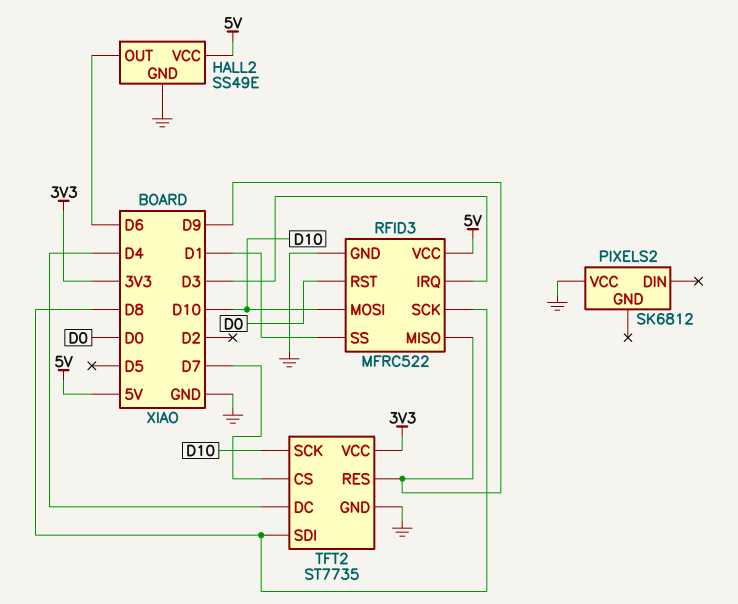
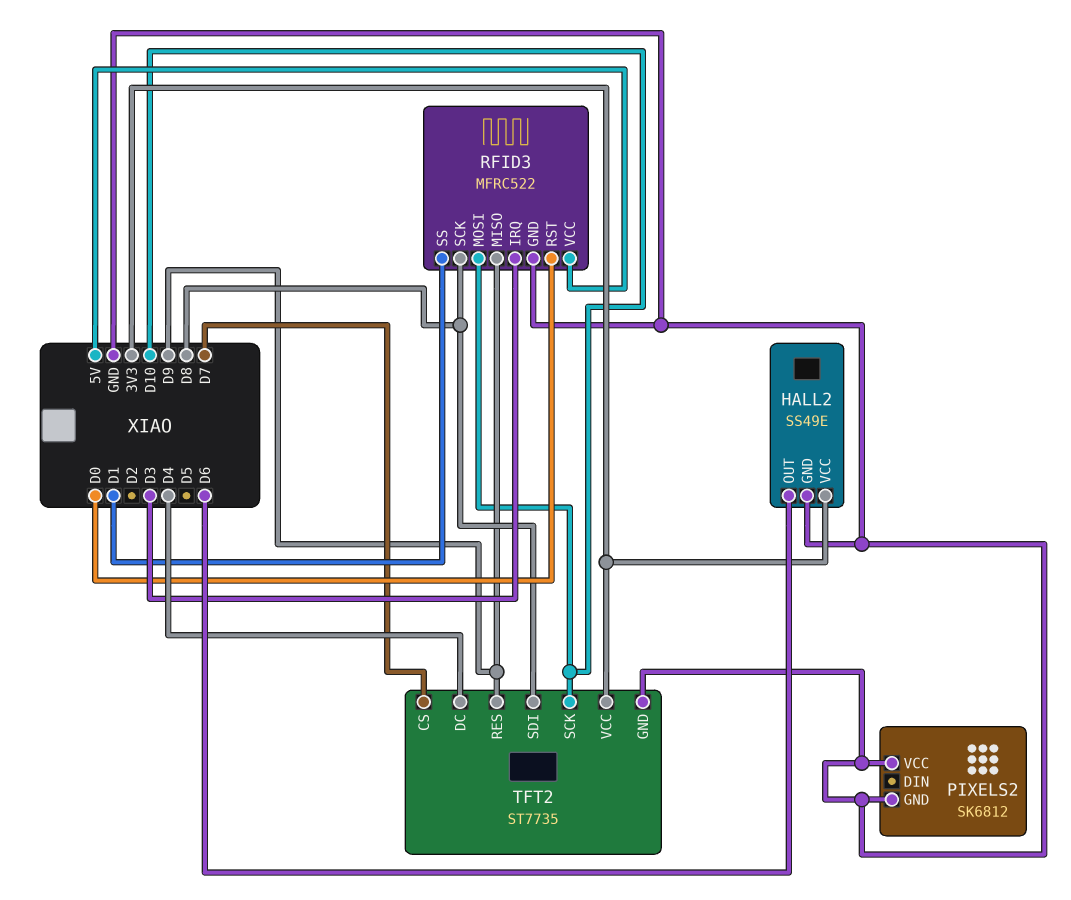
HALL2 pin VCC: 5V -> 3V3
PIXELS2 pin GND: none -> GND

